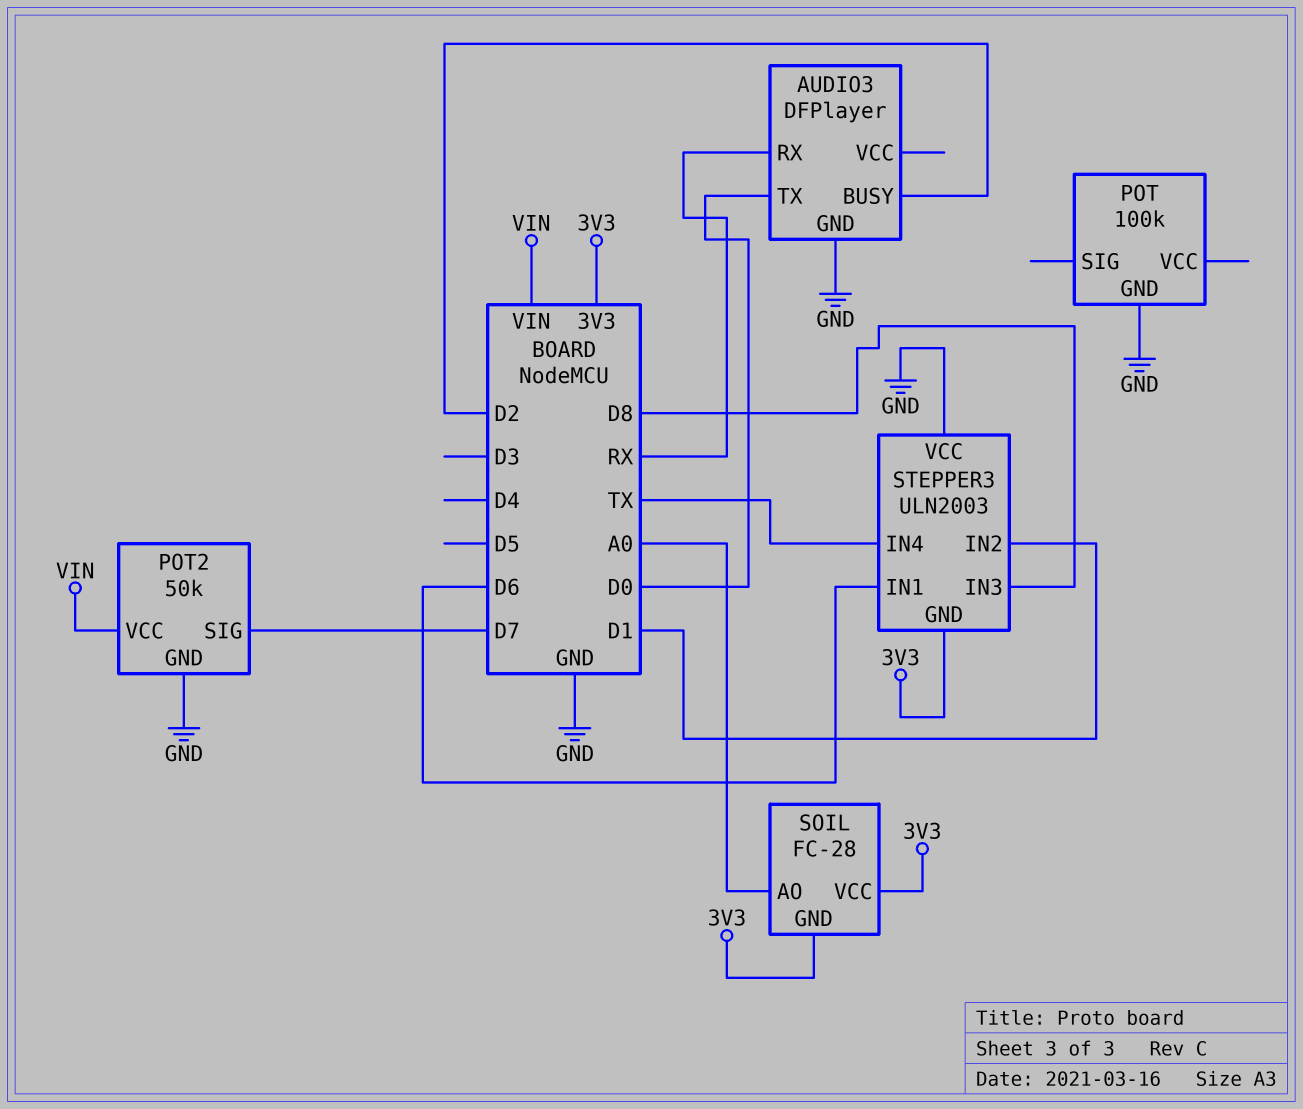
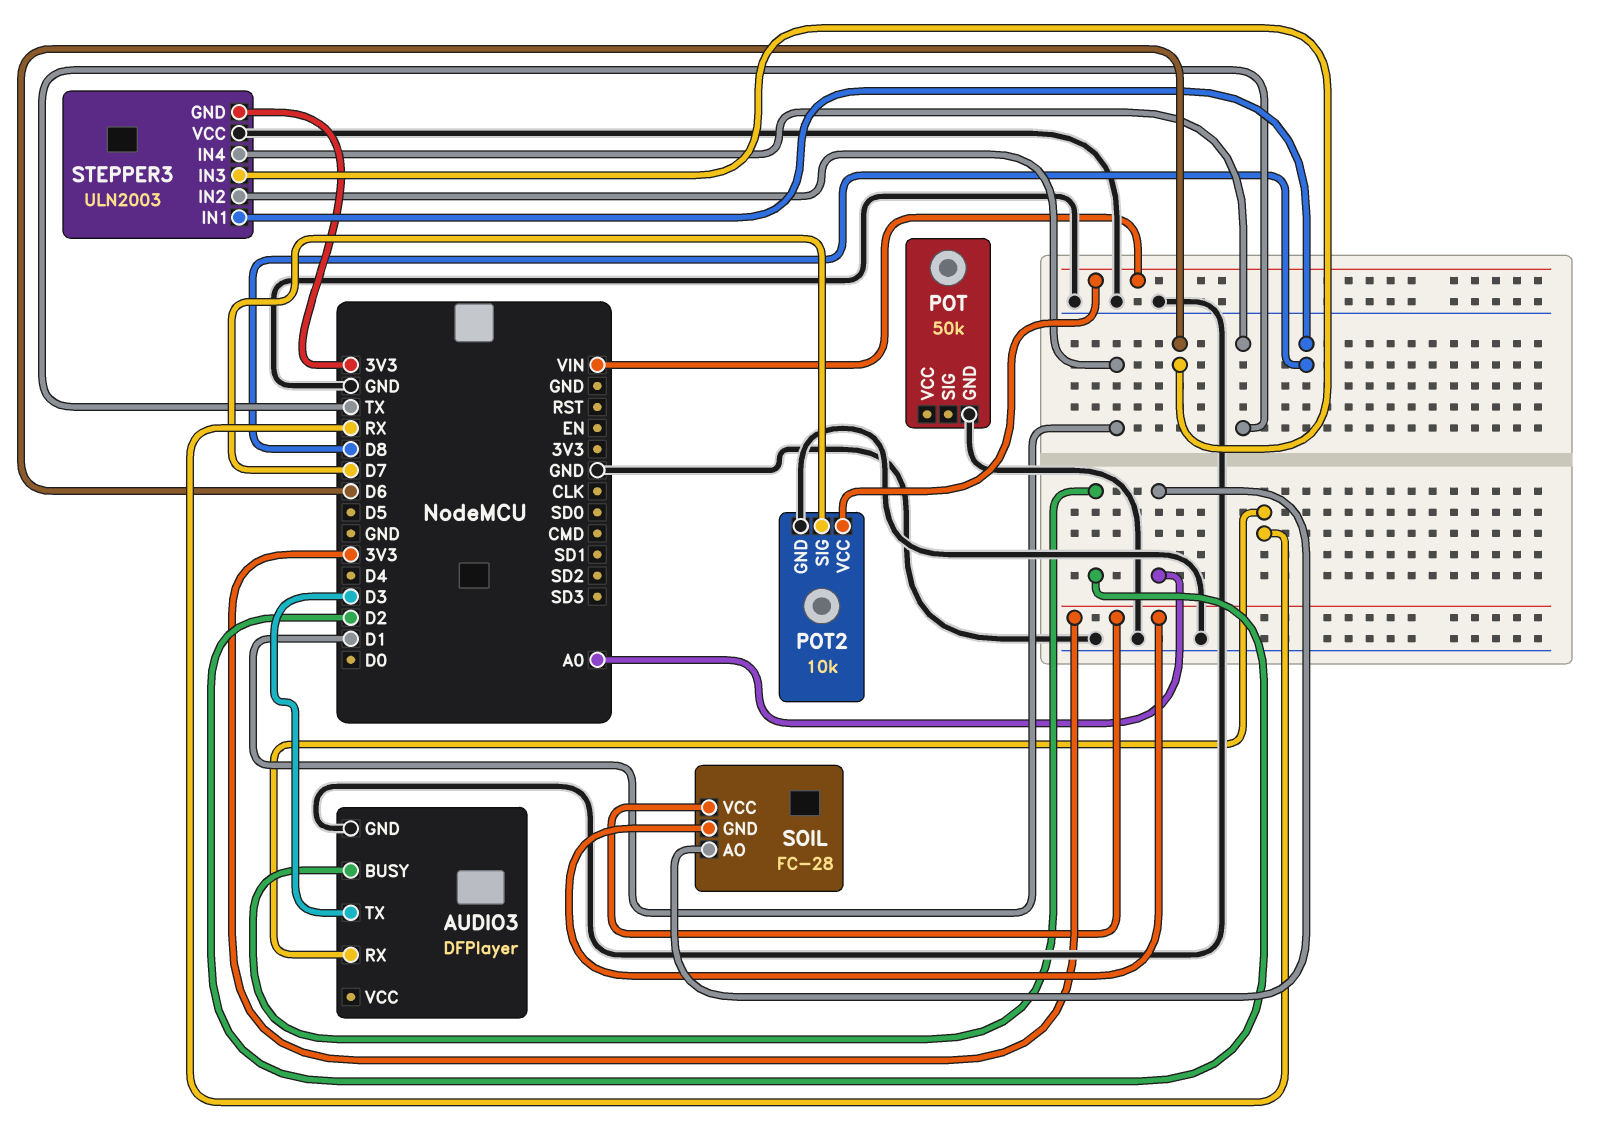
AUDIO3 pin TX: D0 -> D3
POT: 100k -> 50k
POT2: 50k -> 10k
STEPPER3 pin IN1: D6 -> D8
STEPPER3 pin IN3: D8 -> D6

